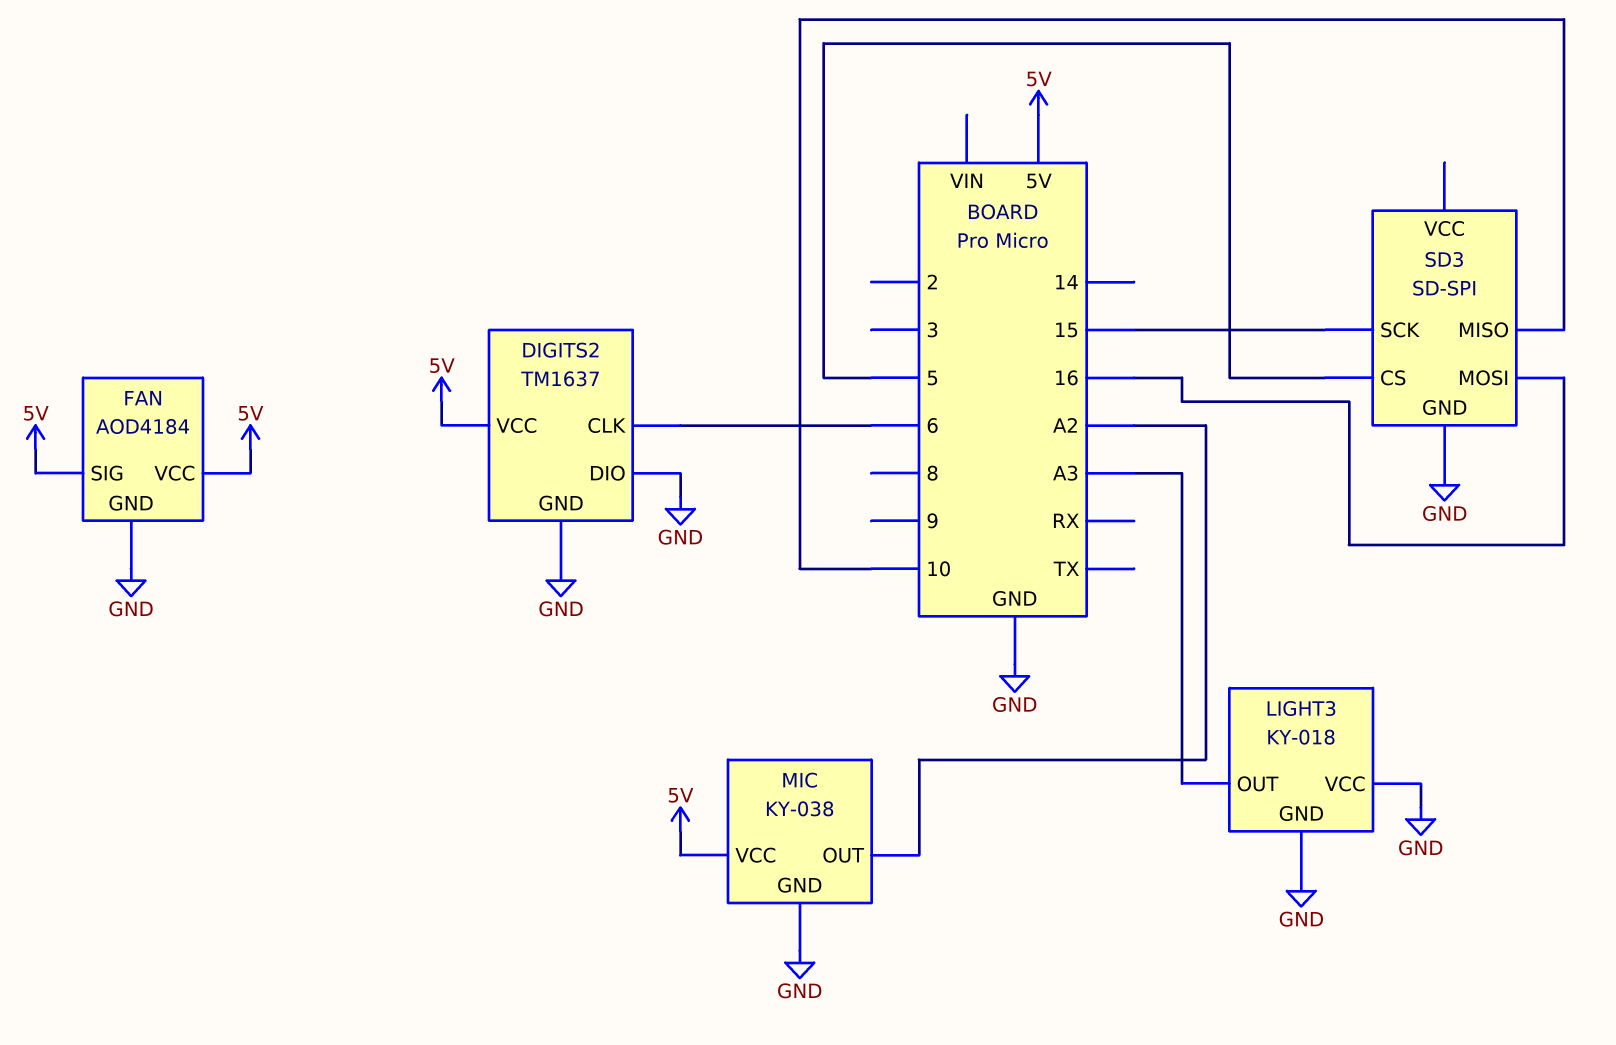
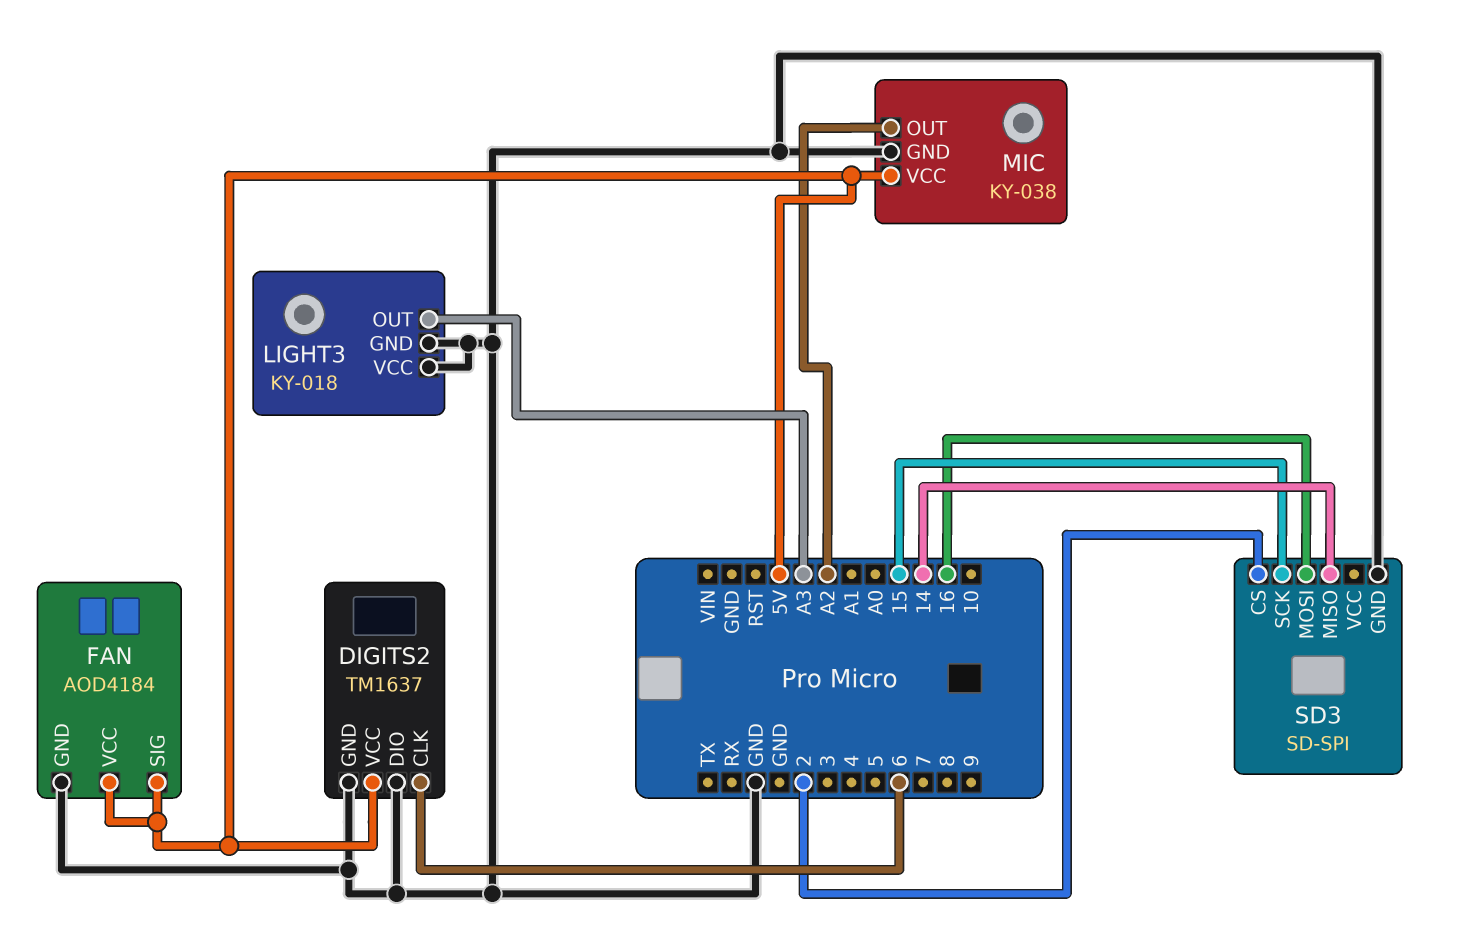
SD3 pin CS: 5 -> 2
SD3 pin MISO: 10 -> 14

